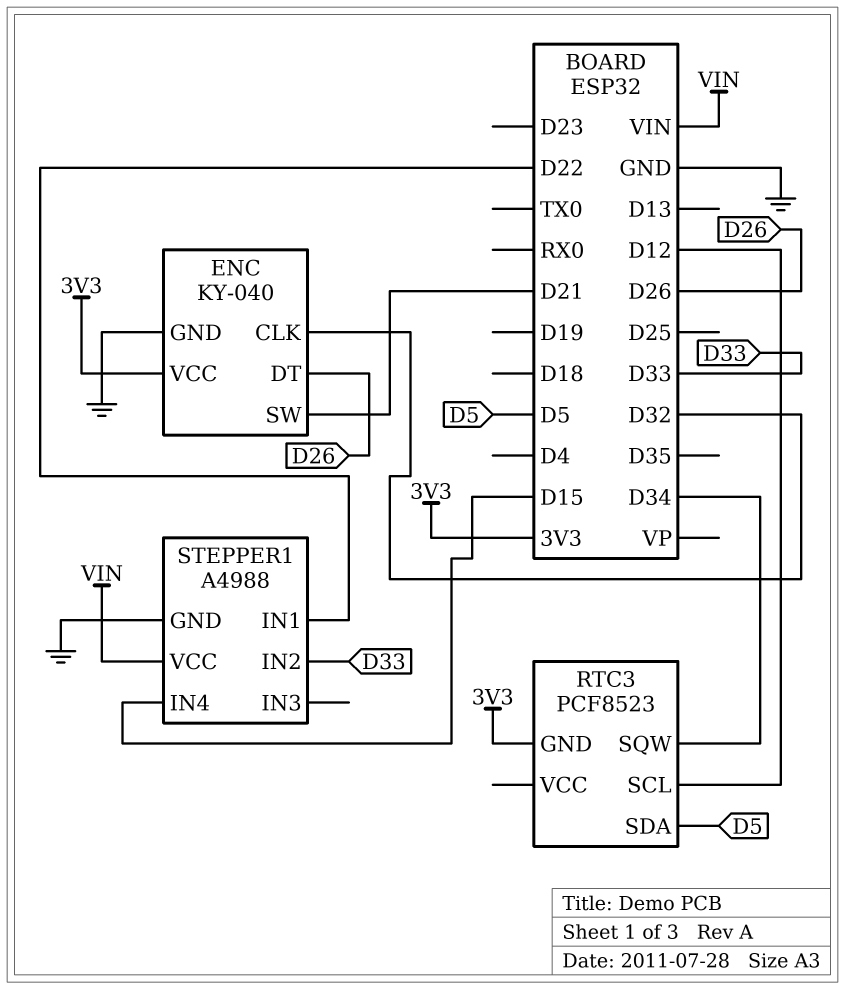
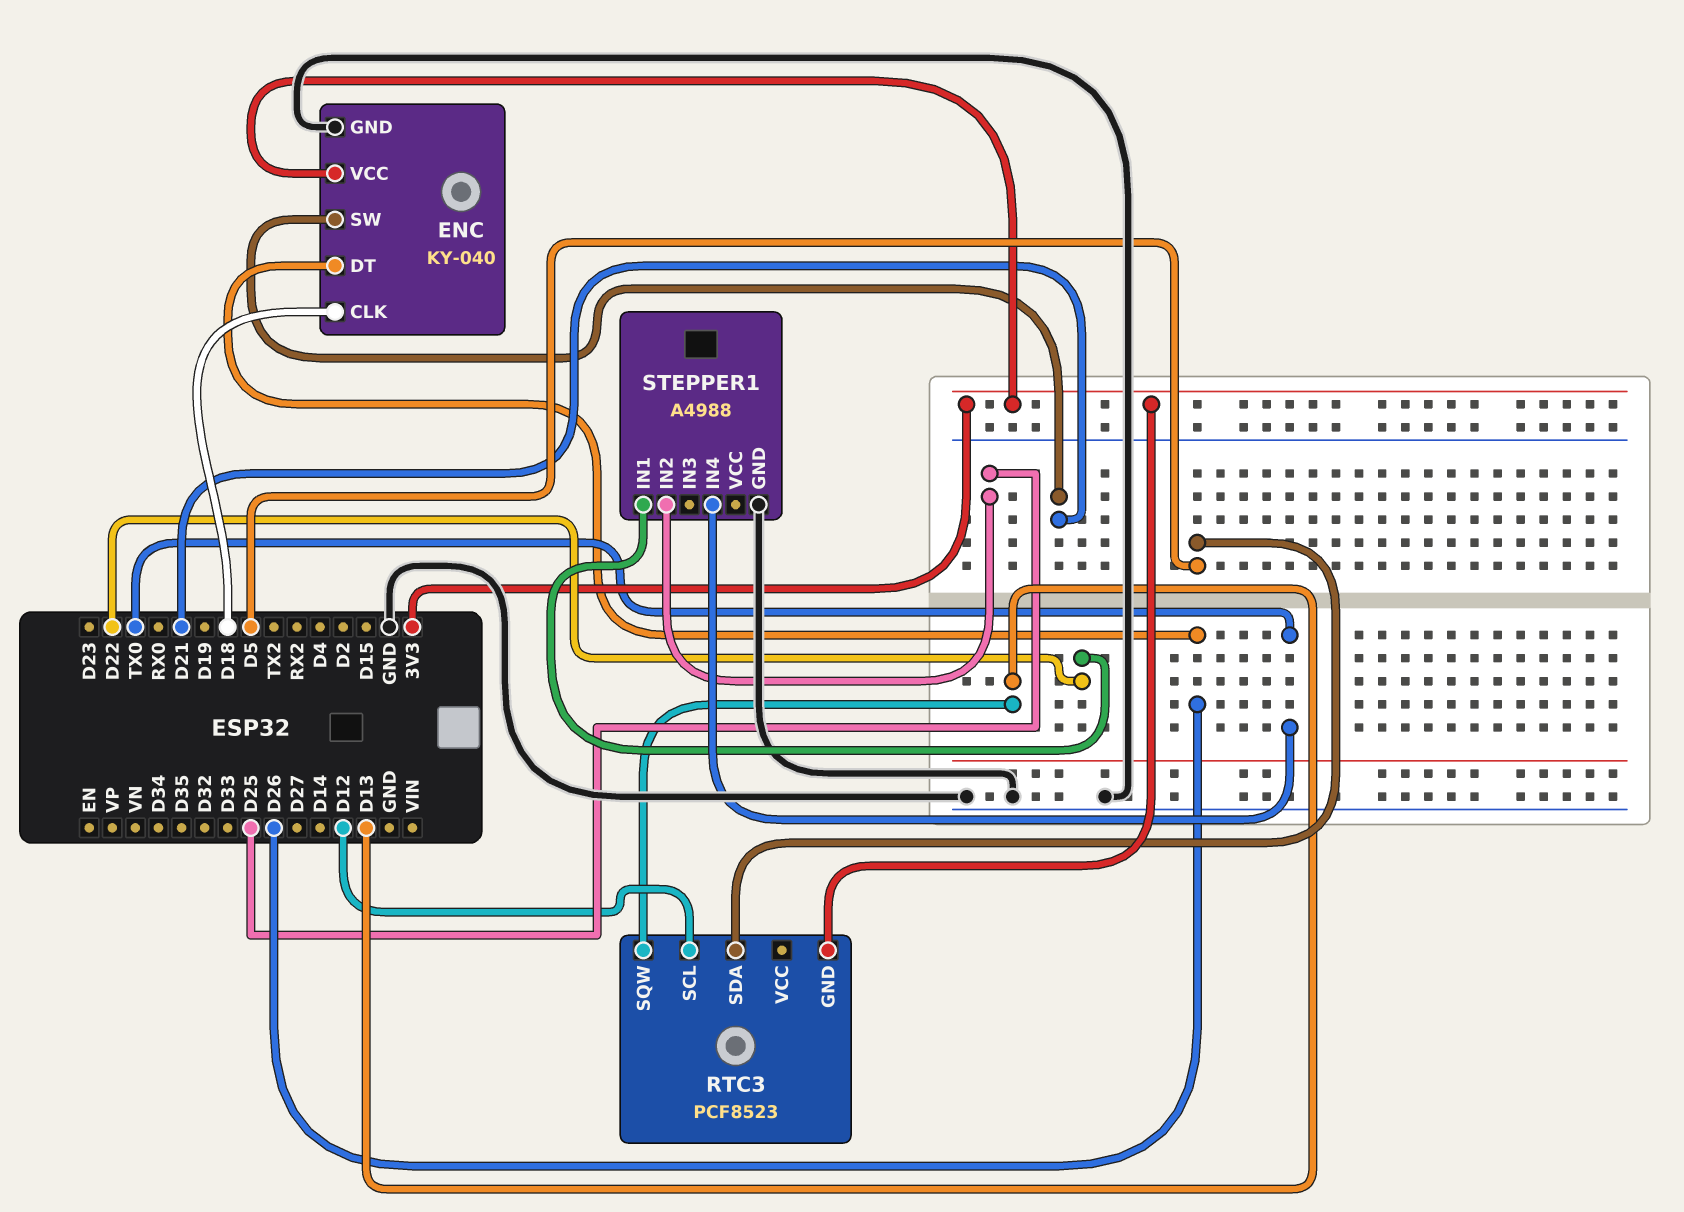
ENC pin CLK: D32 -> D18
RTC3 pin SQW: D34 -> D13
STEPPER1 pin IN2: D33 -> D25
STEPPER1 pin IN4: D15 -> TX0
STEPPER1 pin VCC: VIN -> none

